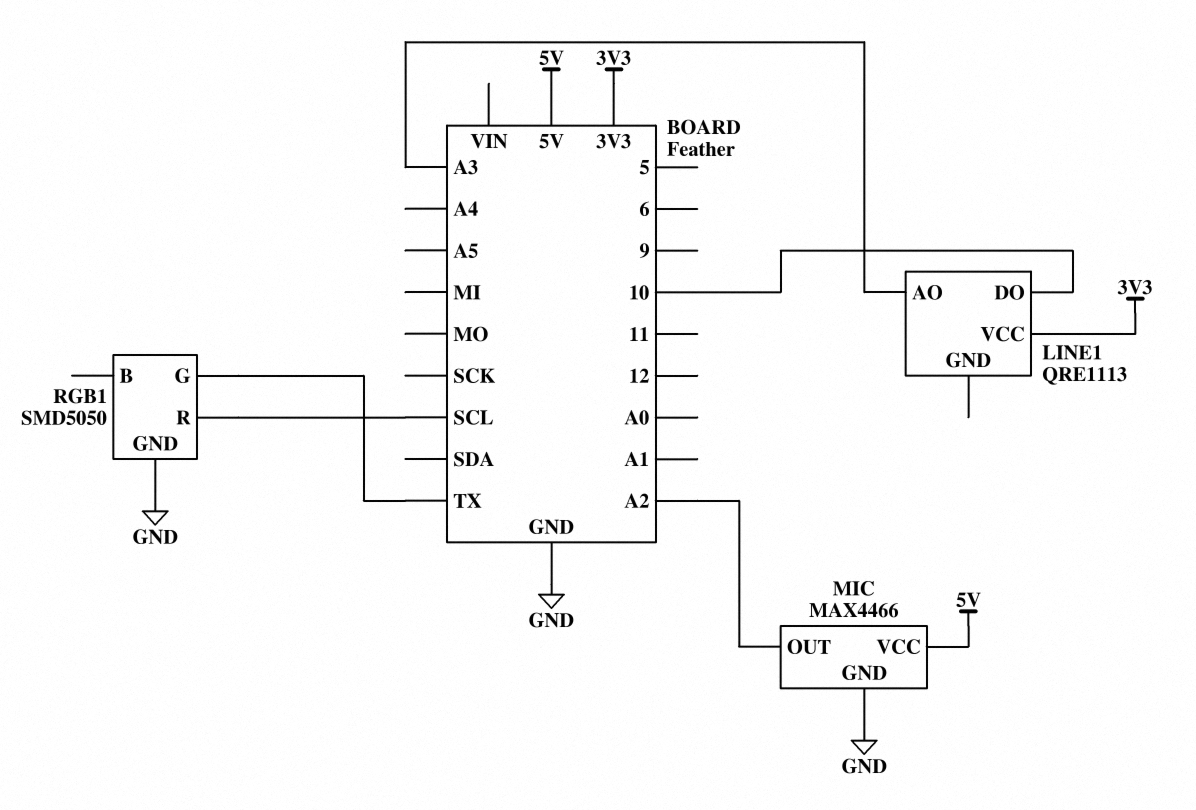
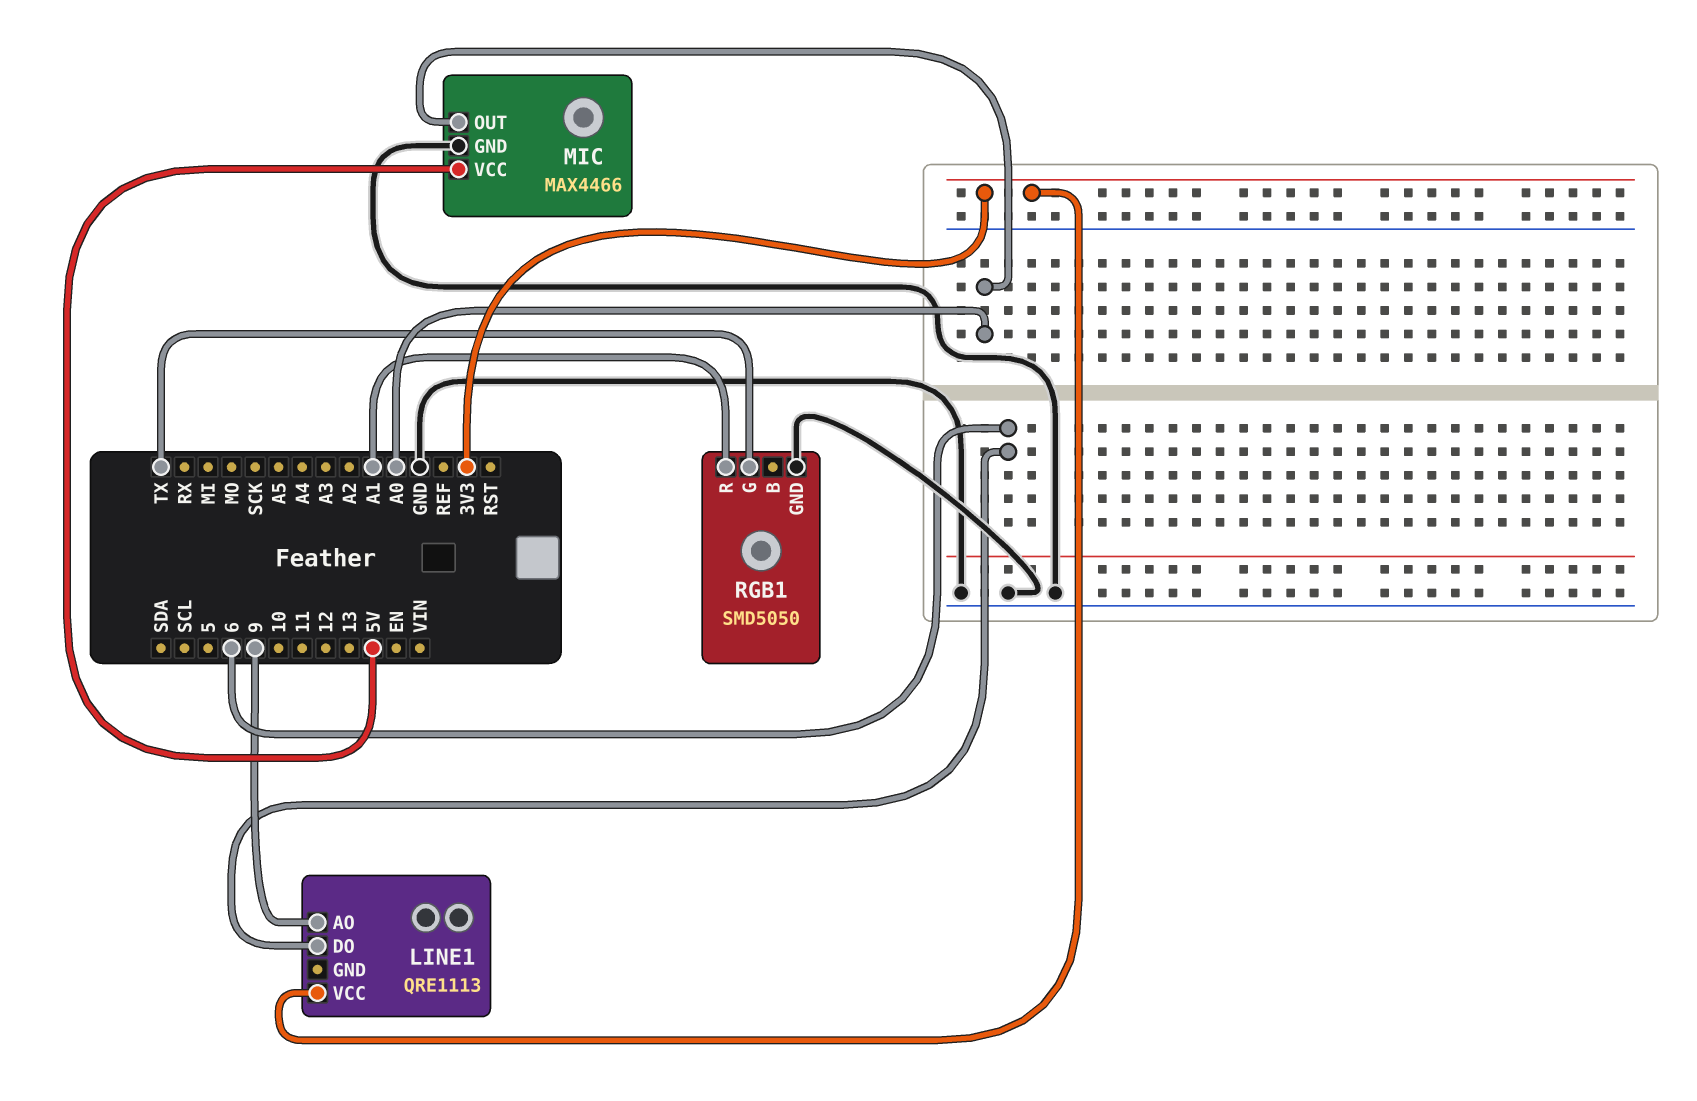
LINE1 pin AO: A3 -> 9
LINE1 pin DO: 10 -> 6
MIC pin OUT: A2 -> A0
RGB1 pin R: SCL -> A1

